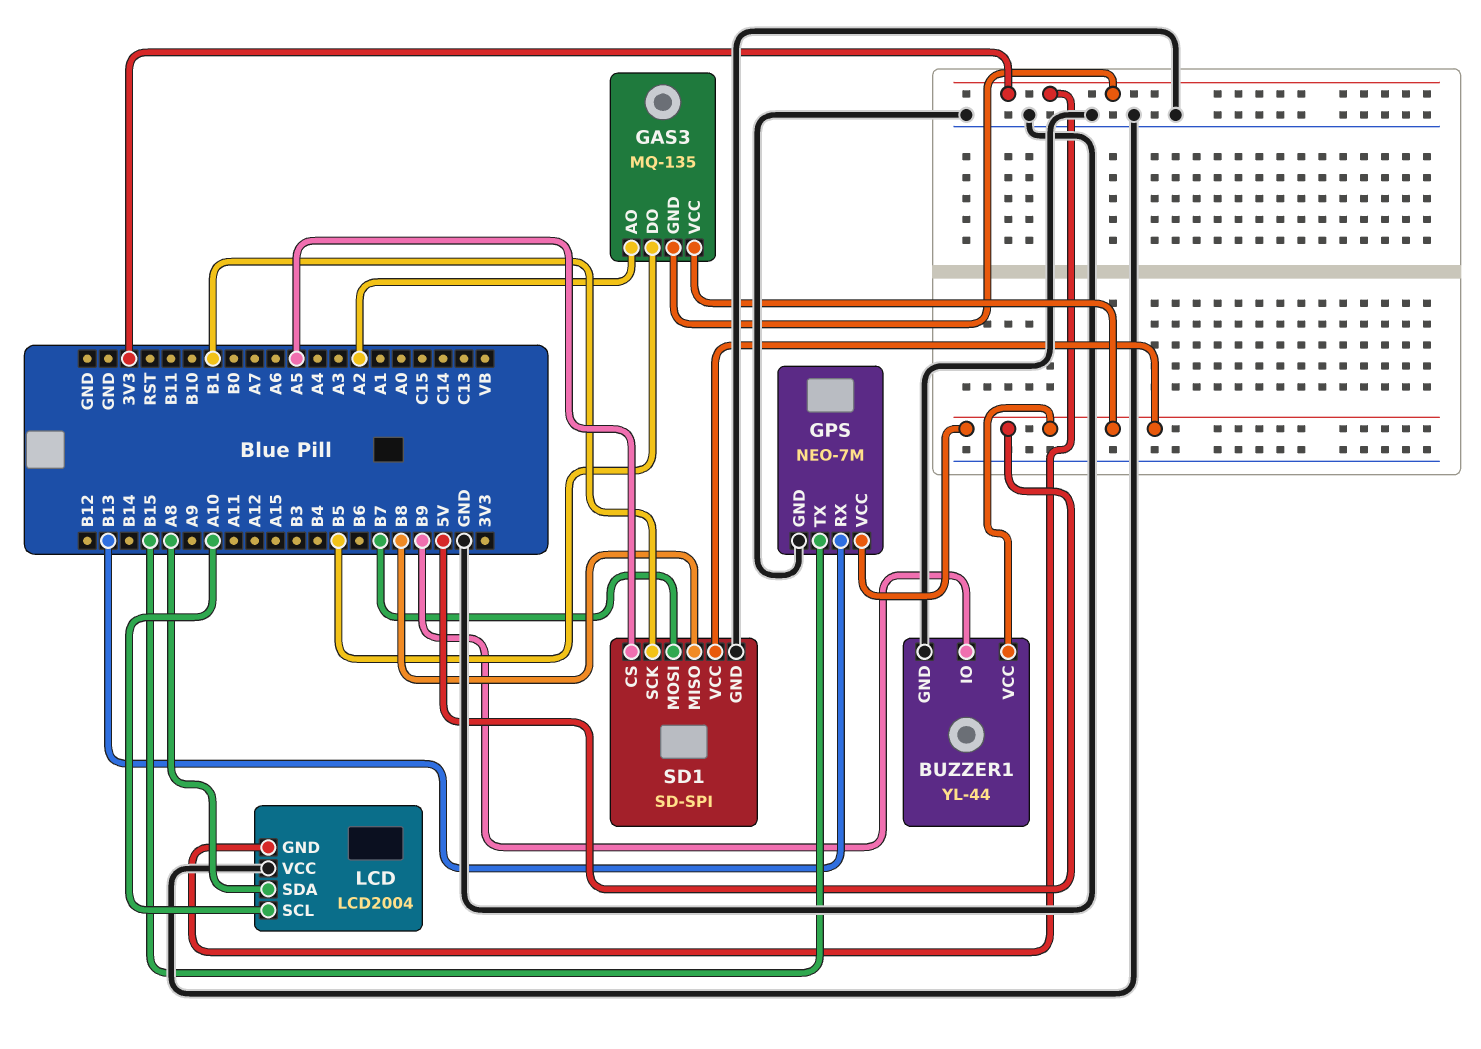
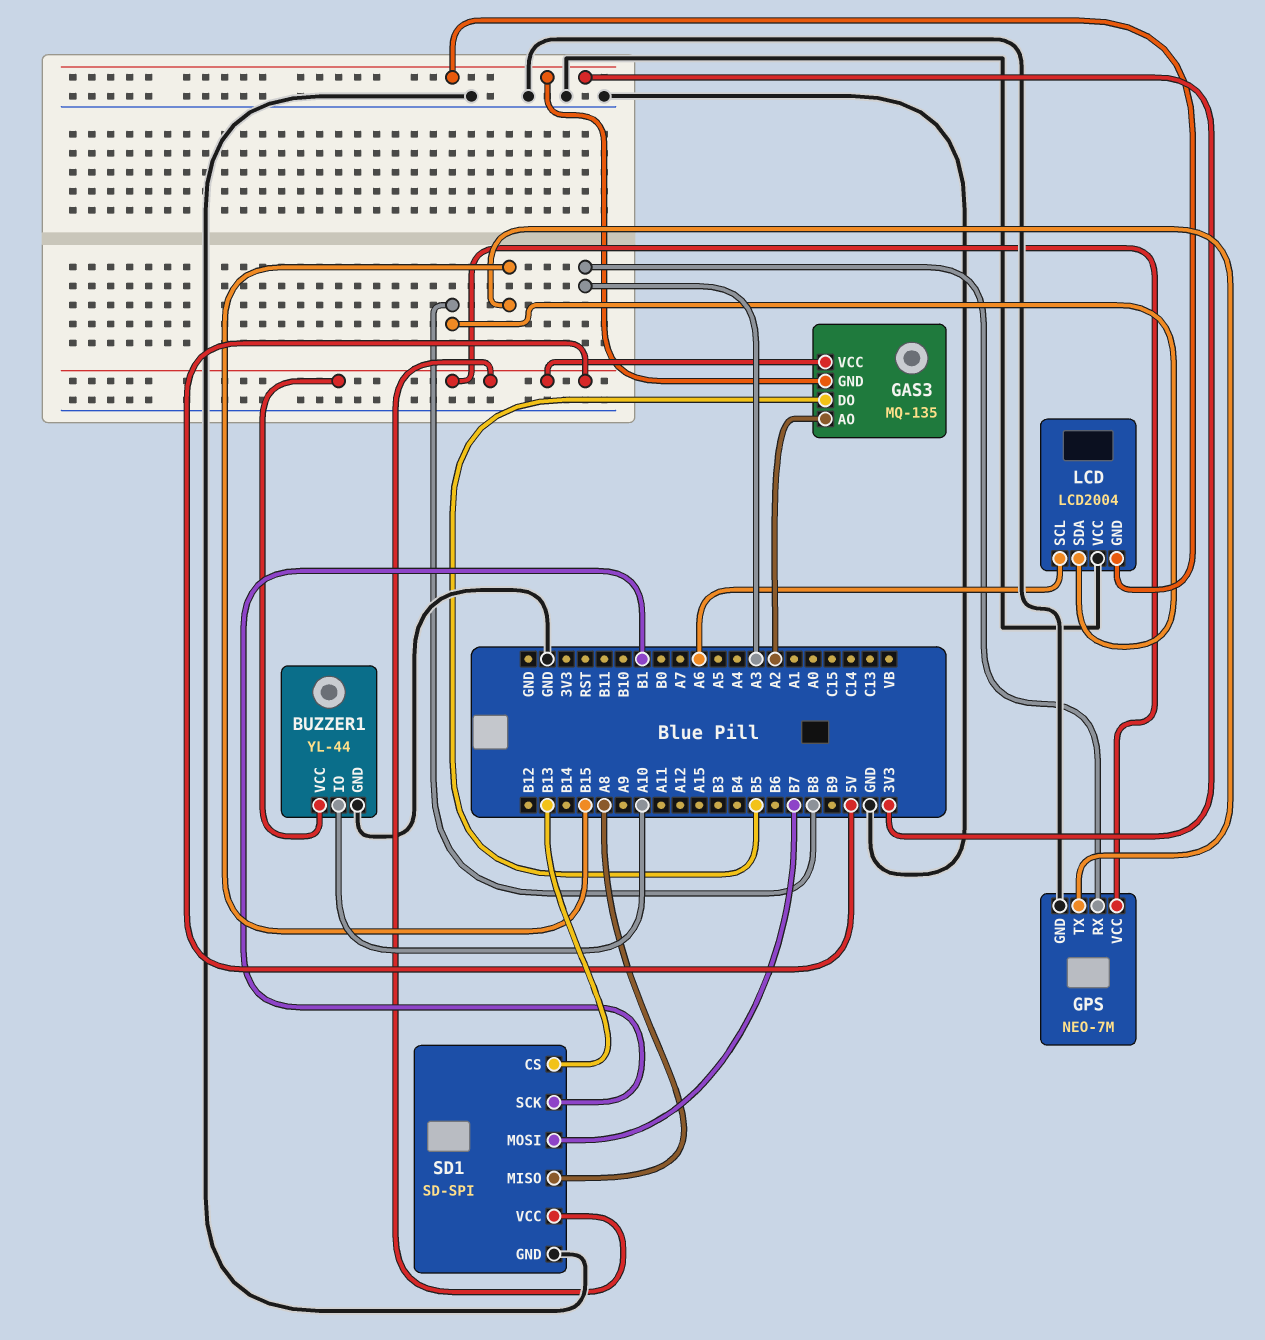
BUZZER1 pin IO: B9 -> A10
GPS pin RX: B13 -> A3
LCD pin SCL: A10 -> A6
LCD pin SDA: A8 -> B8
SD1 pin CS: A5 -> B13
SD1 pin MISO: B8 -> A8

